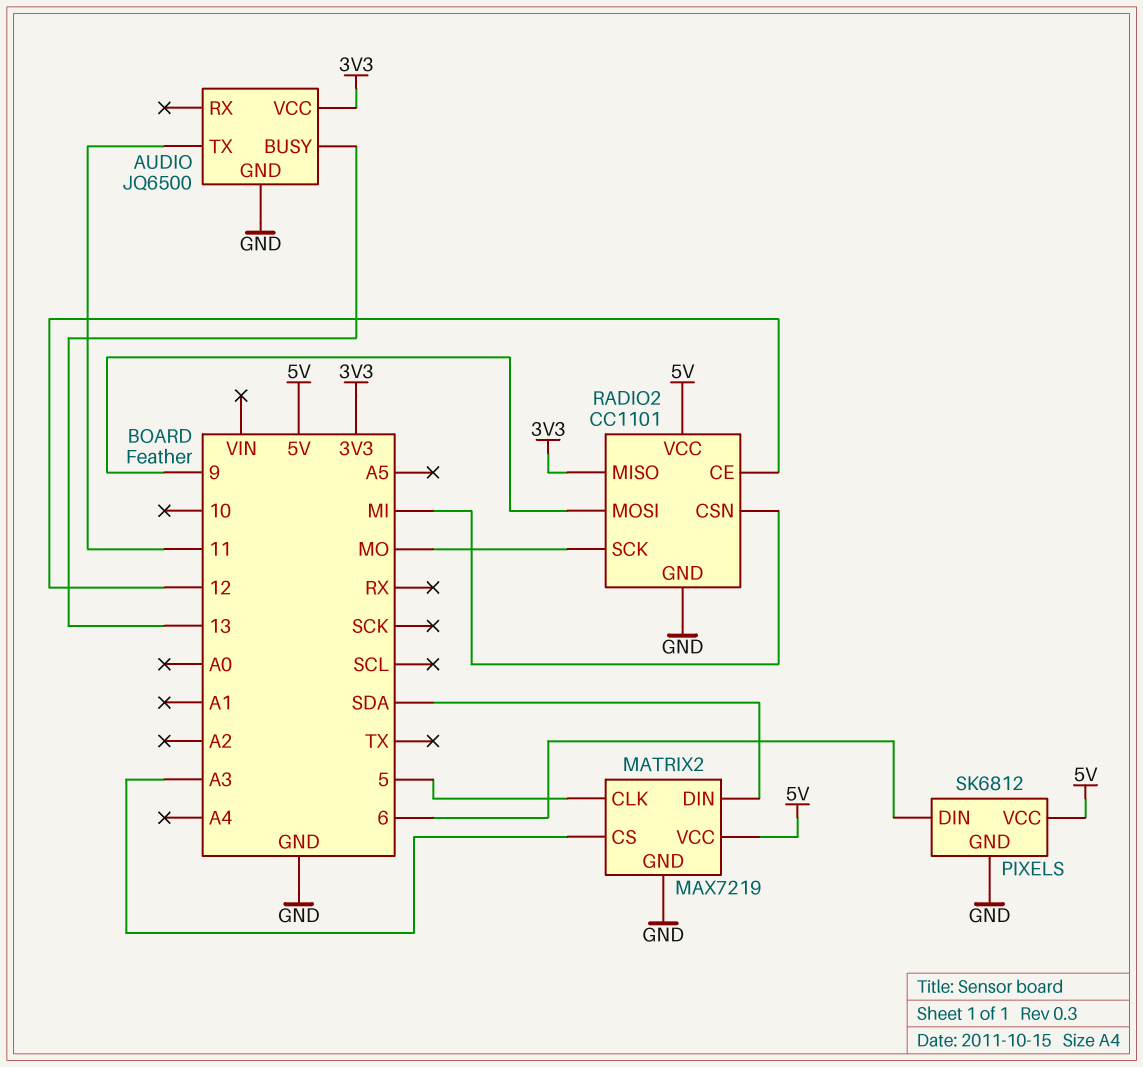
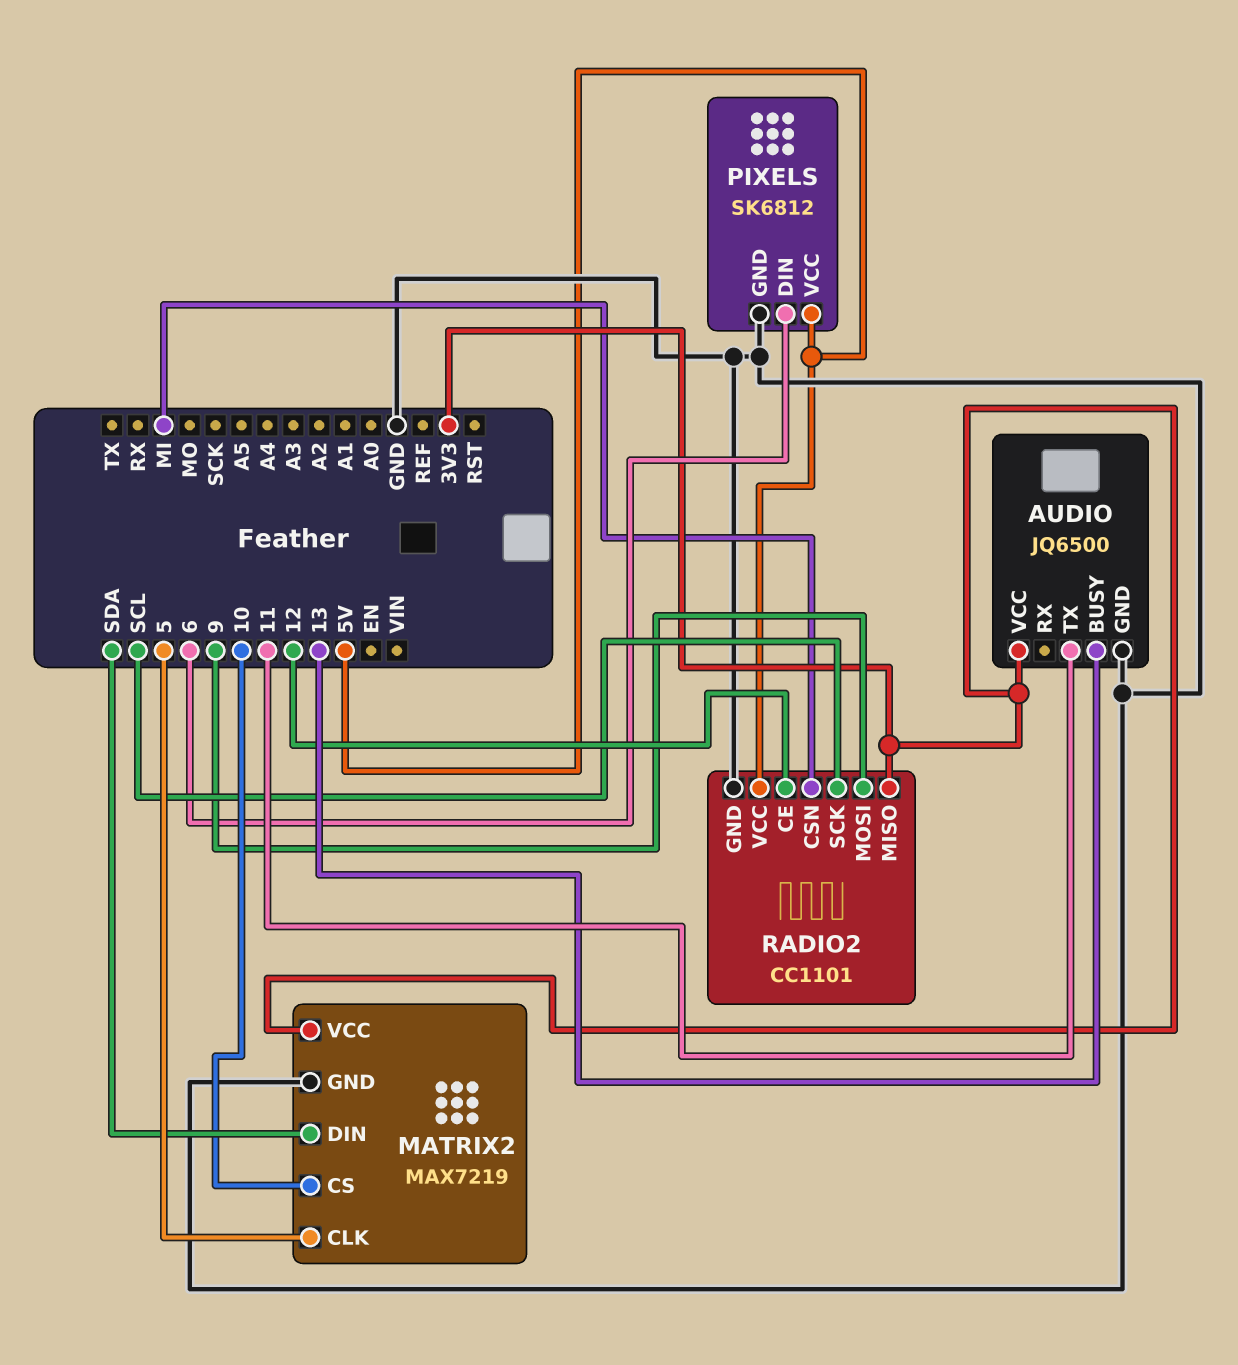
MATRIX2 pin CS: A3 -> 10
MATRIX2 pin VCC: 5V -> 3V3
RADIO2 pin SCK: MO -> SCL

